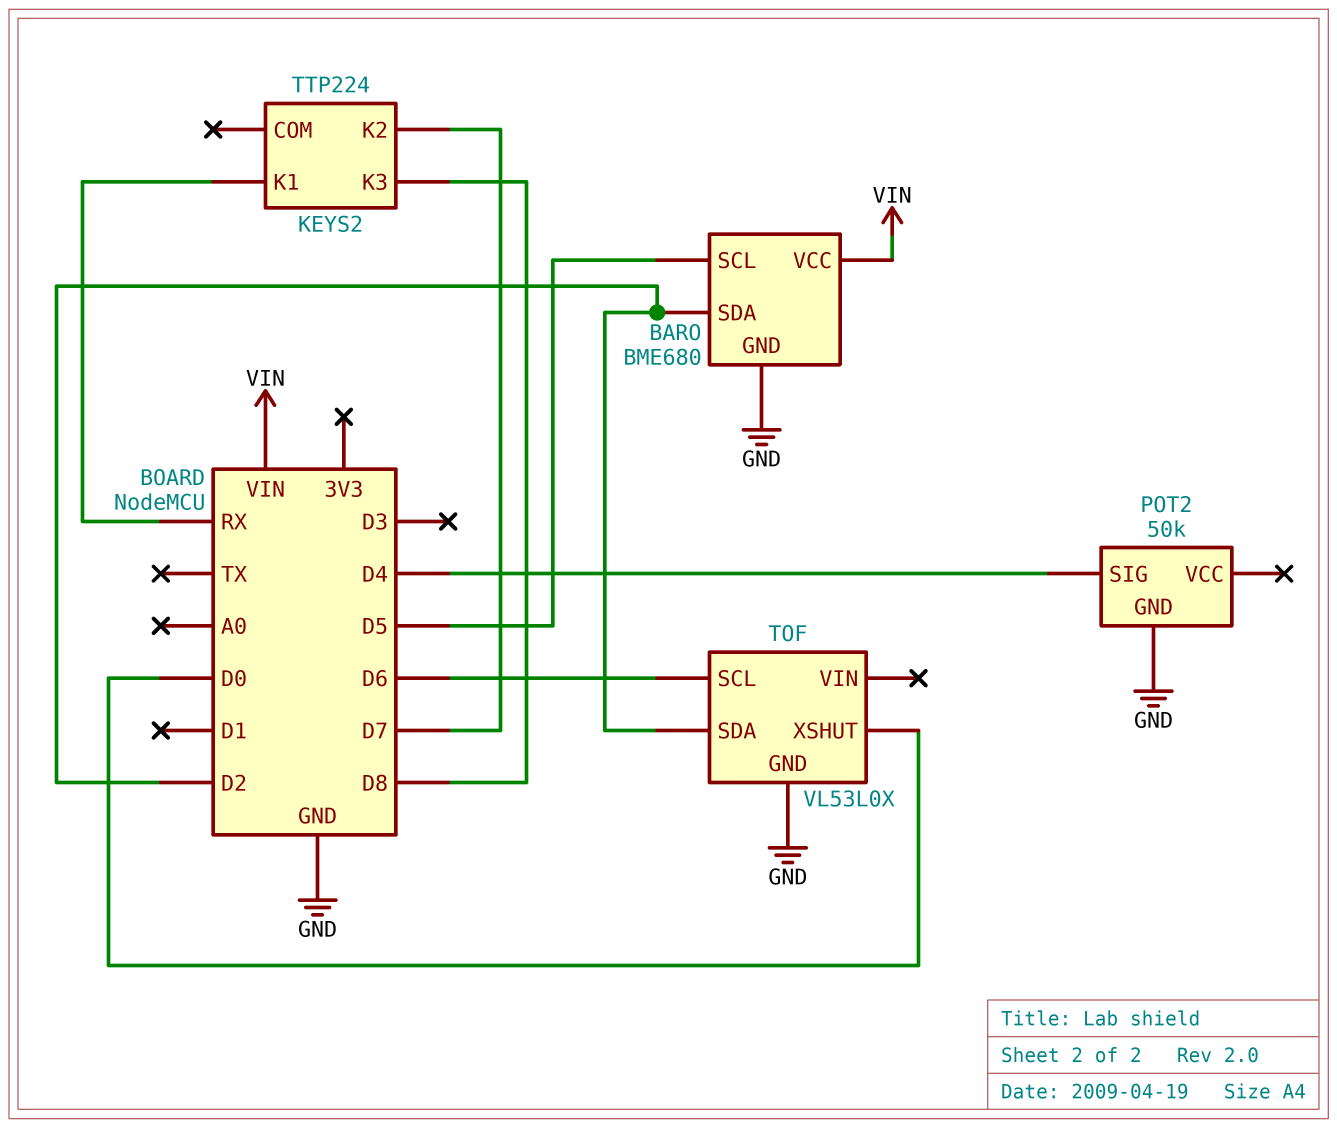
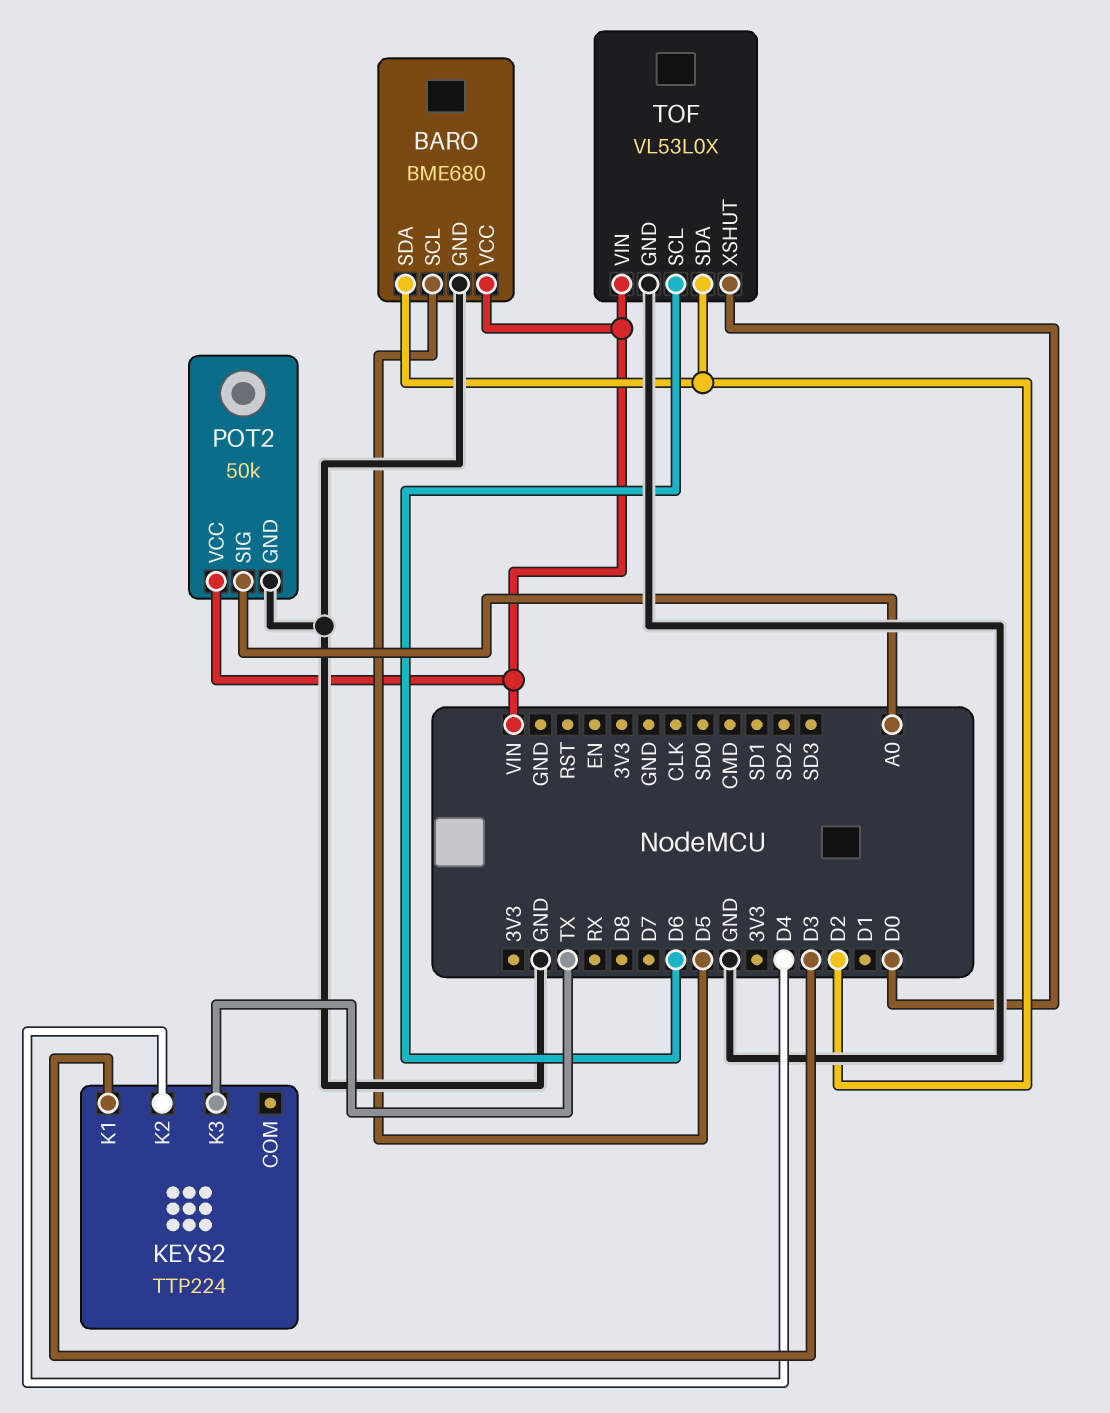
KEYS2 pin K1: RX -> D3
KEYS2 pin K2: D7 -> D4
KEYS2 pin K3: D8 -> TX
POT2 pin SIG: D4 -> A0
POT2 pin VCC: none -> VIN
TOF pin VIN: none -> VIN

